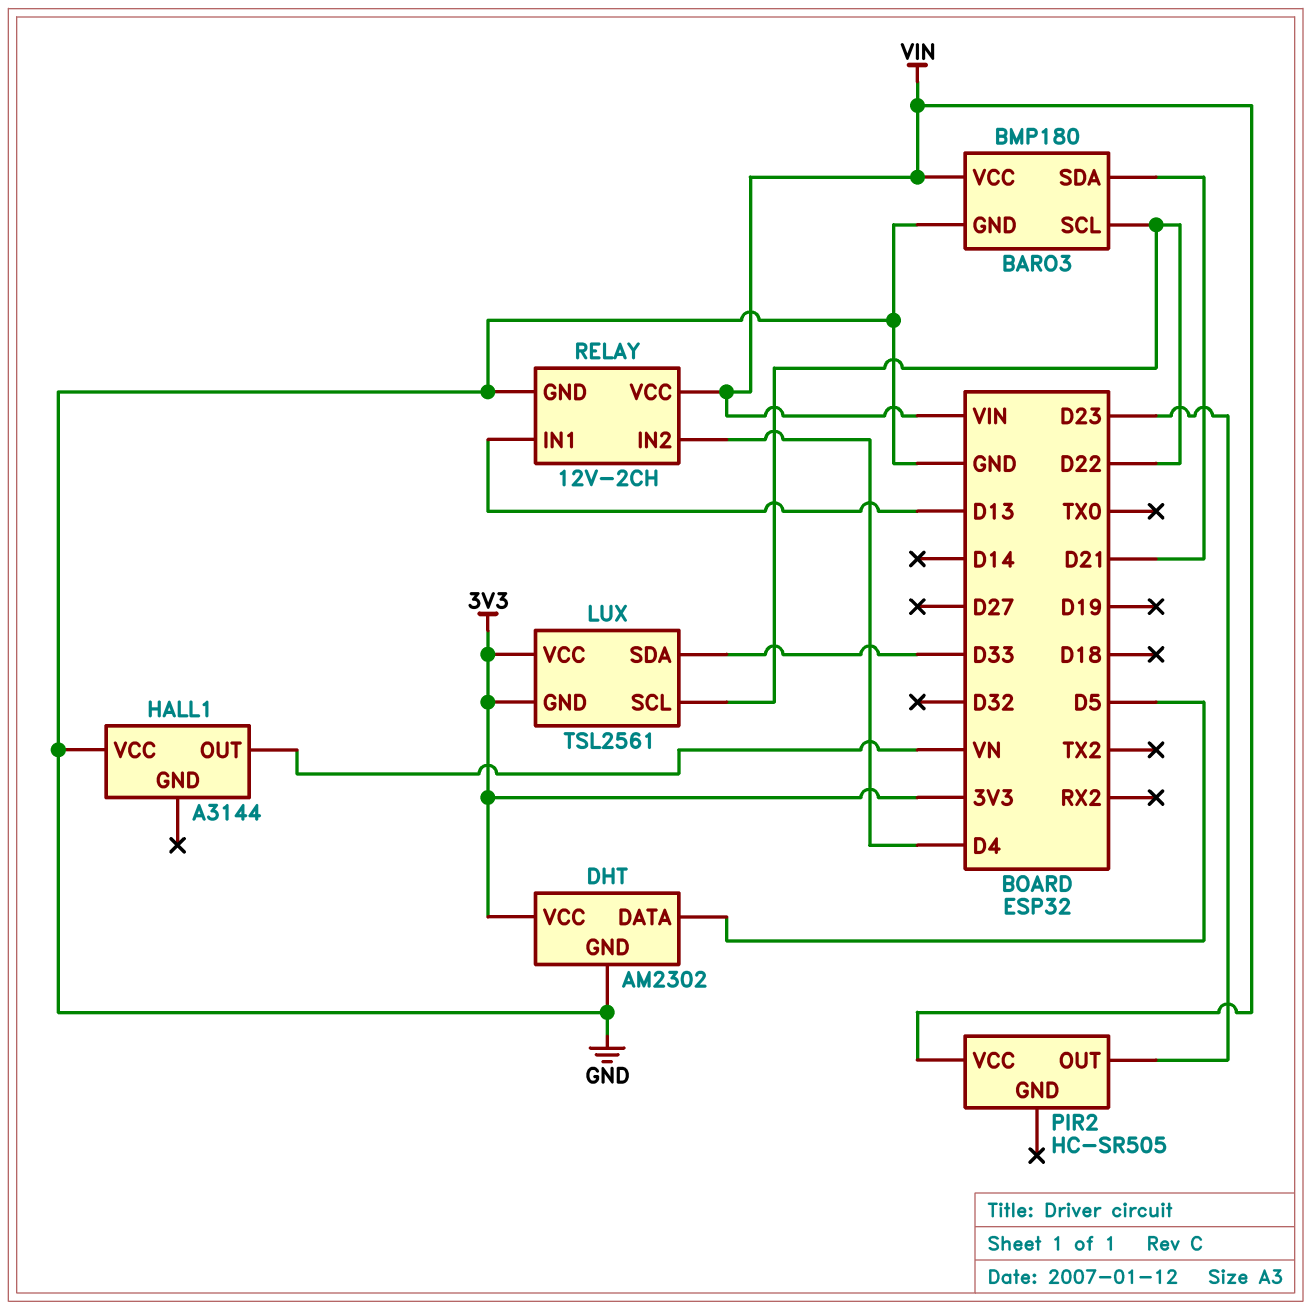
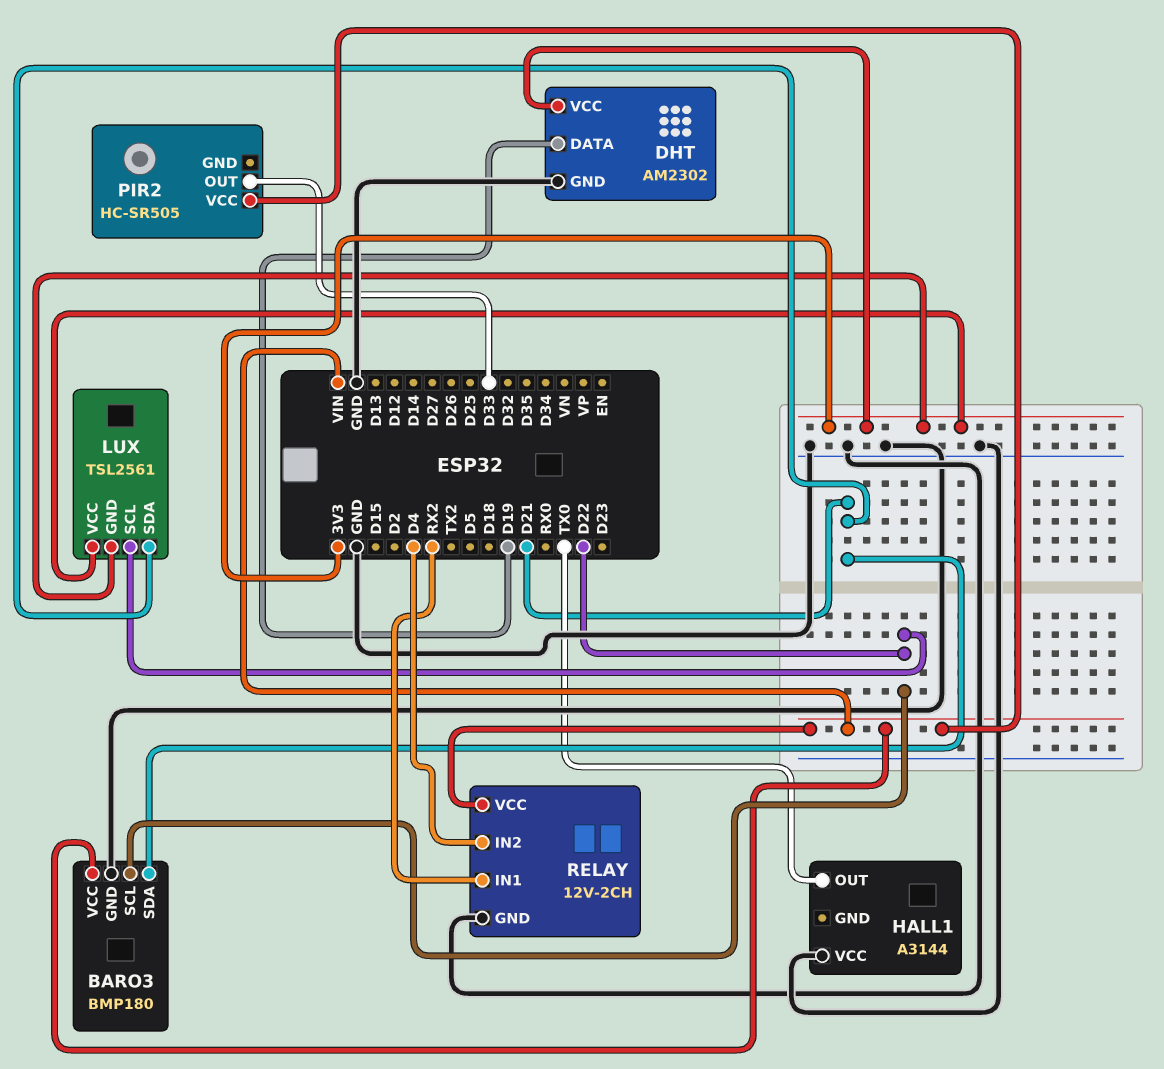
DHT pin DATA: D5 -> D19
HALL1 pin OUT: VN -> TX0
LUX pin SDA: D33 -> D21
PIR2 pin OUT: D23 -> D33
RELAY pin IN1: D13 -> RX2

